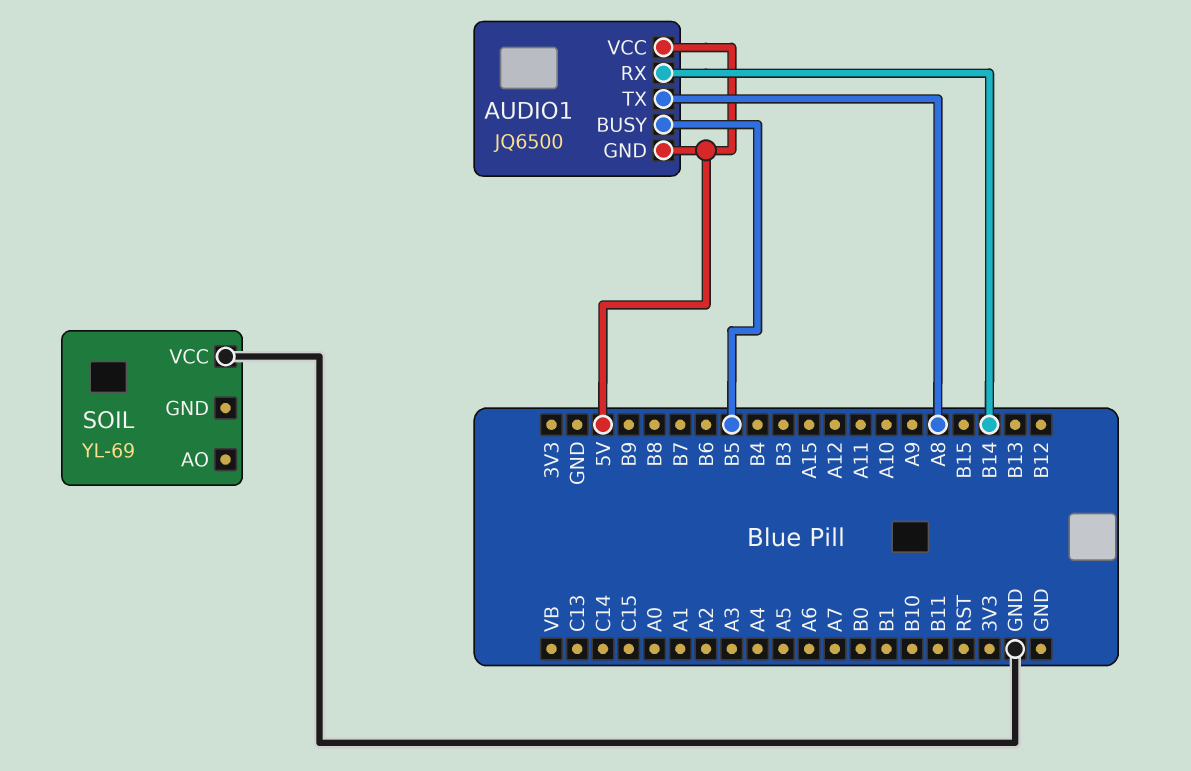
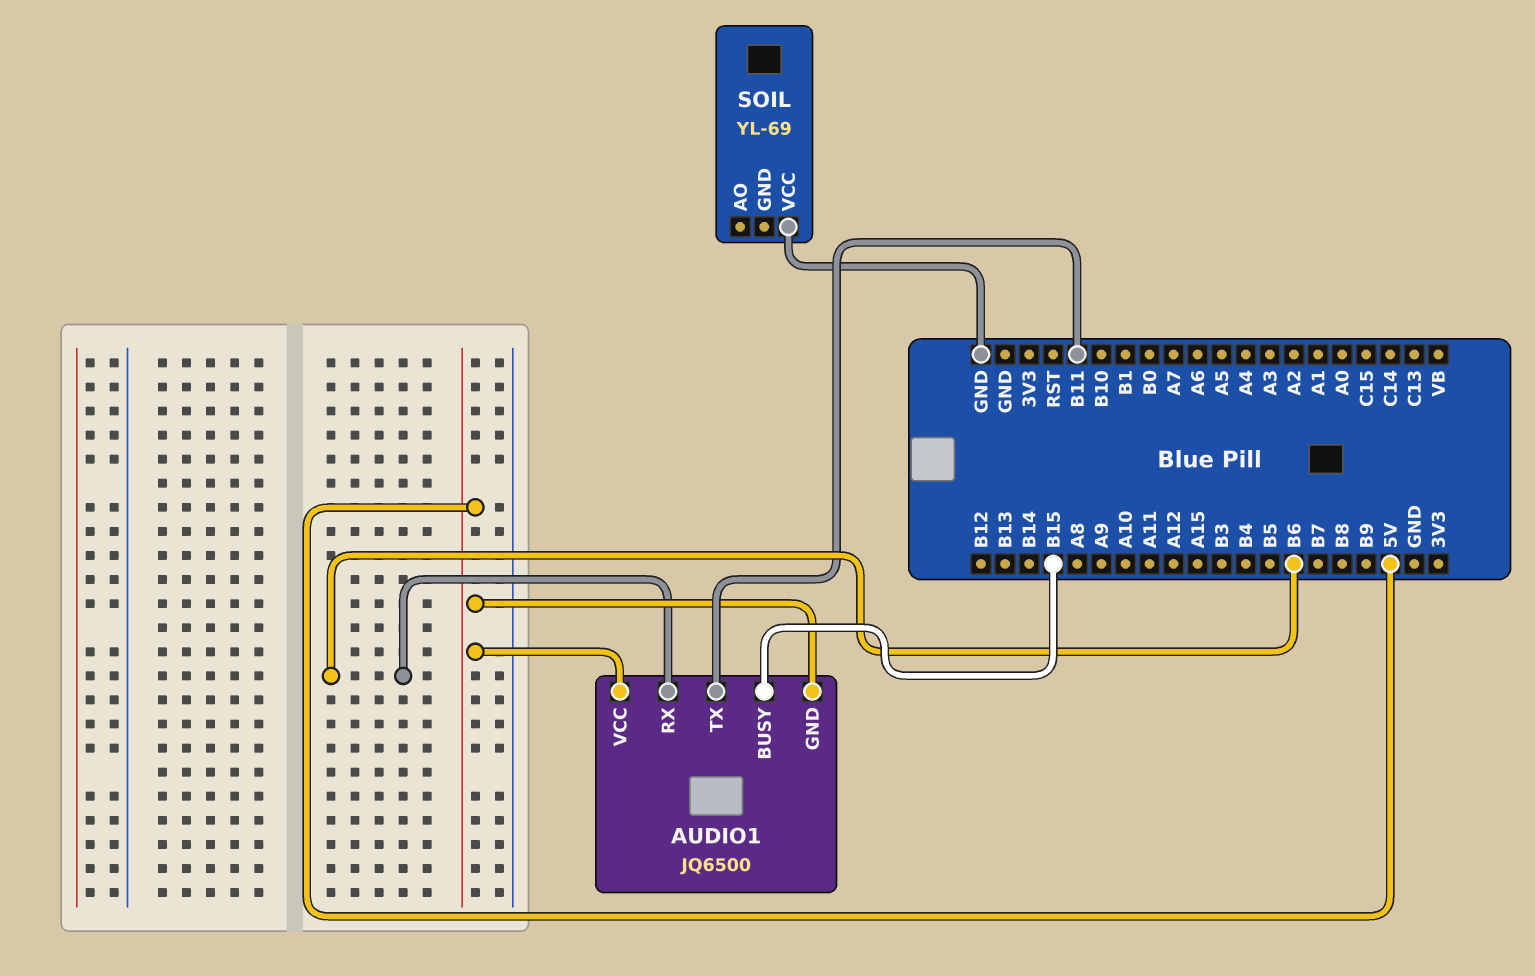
AUDIO1 pin BUSY: B5 -> B15
AUDIO1 pin RX: B14 -> B6
AUDIO1 pin TX: A8 -> B11

